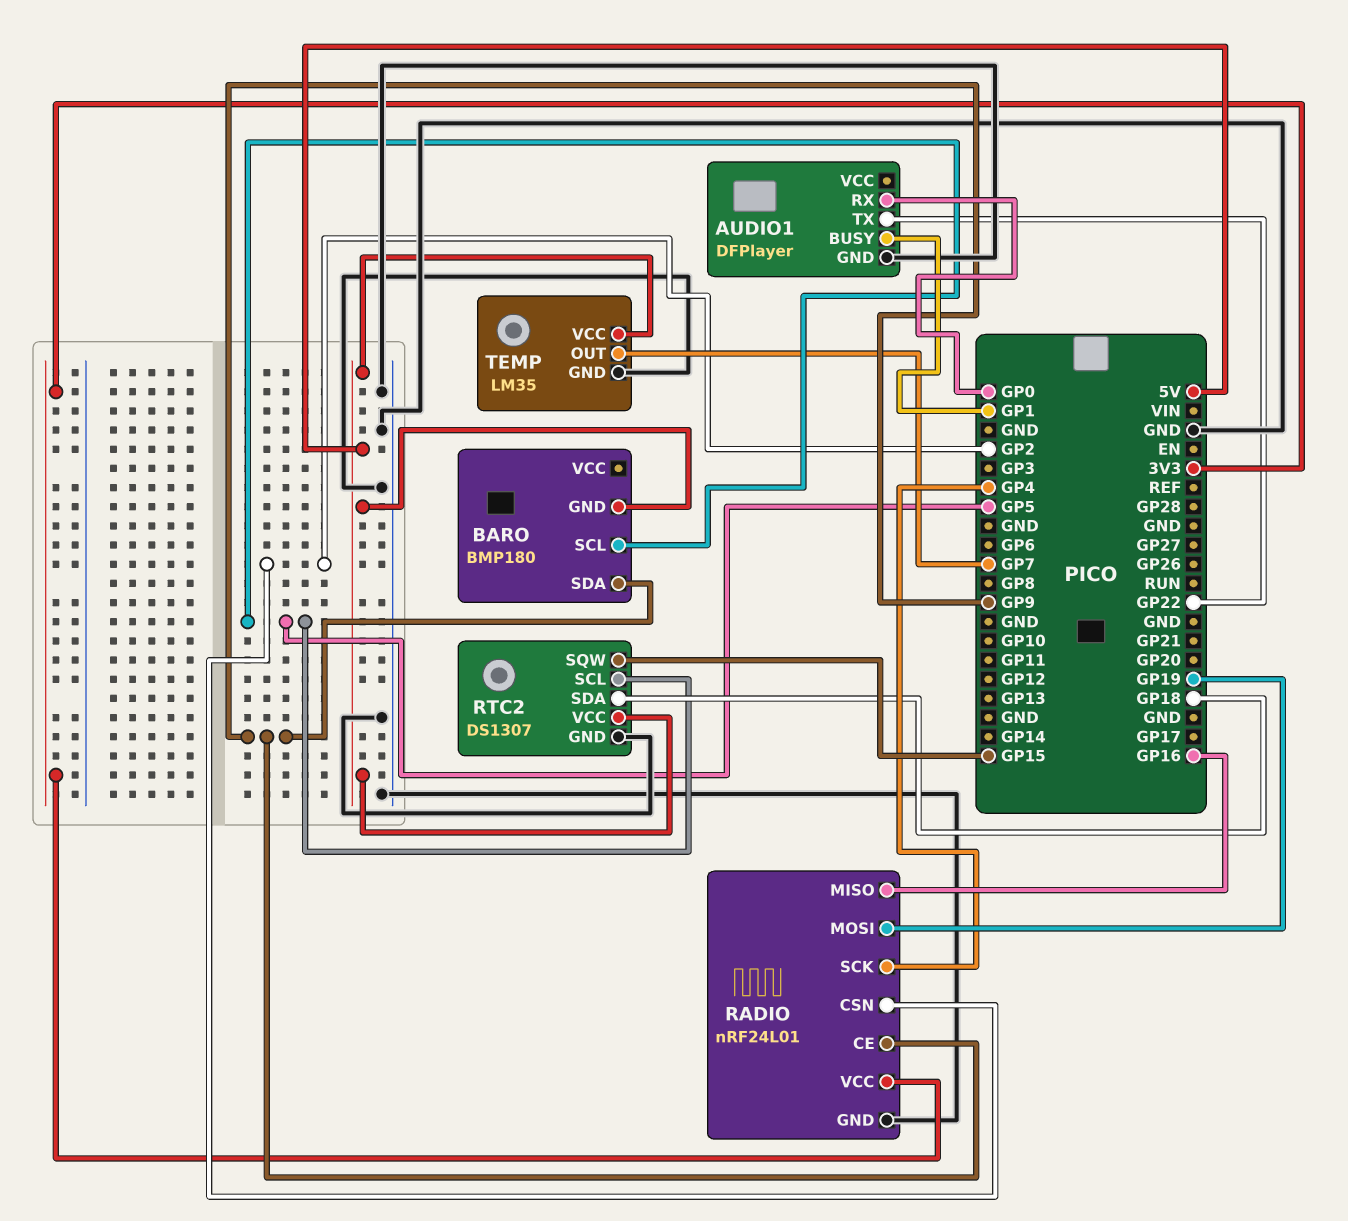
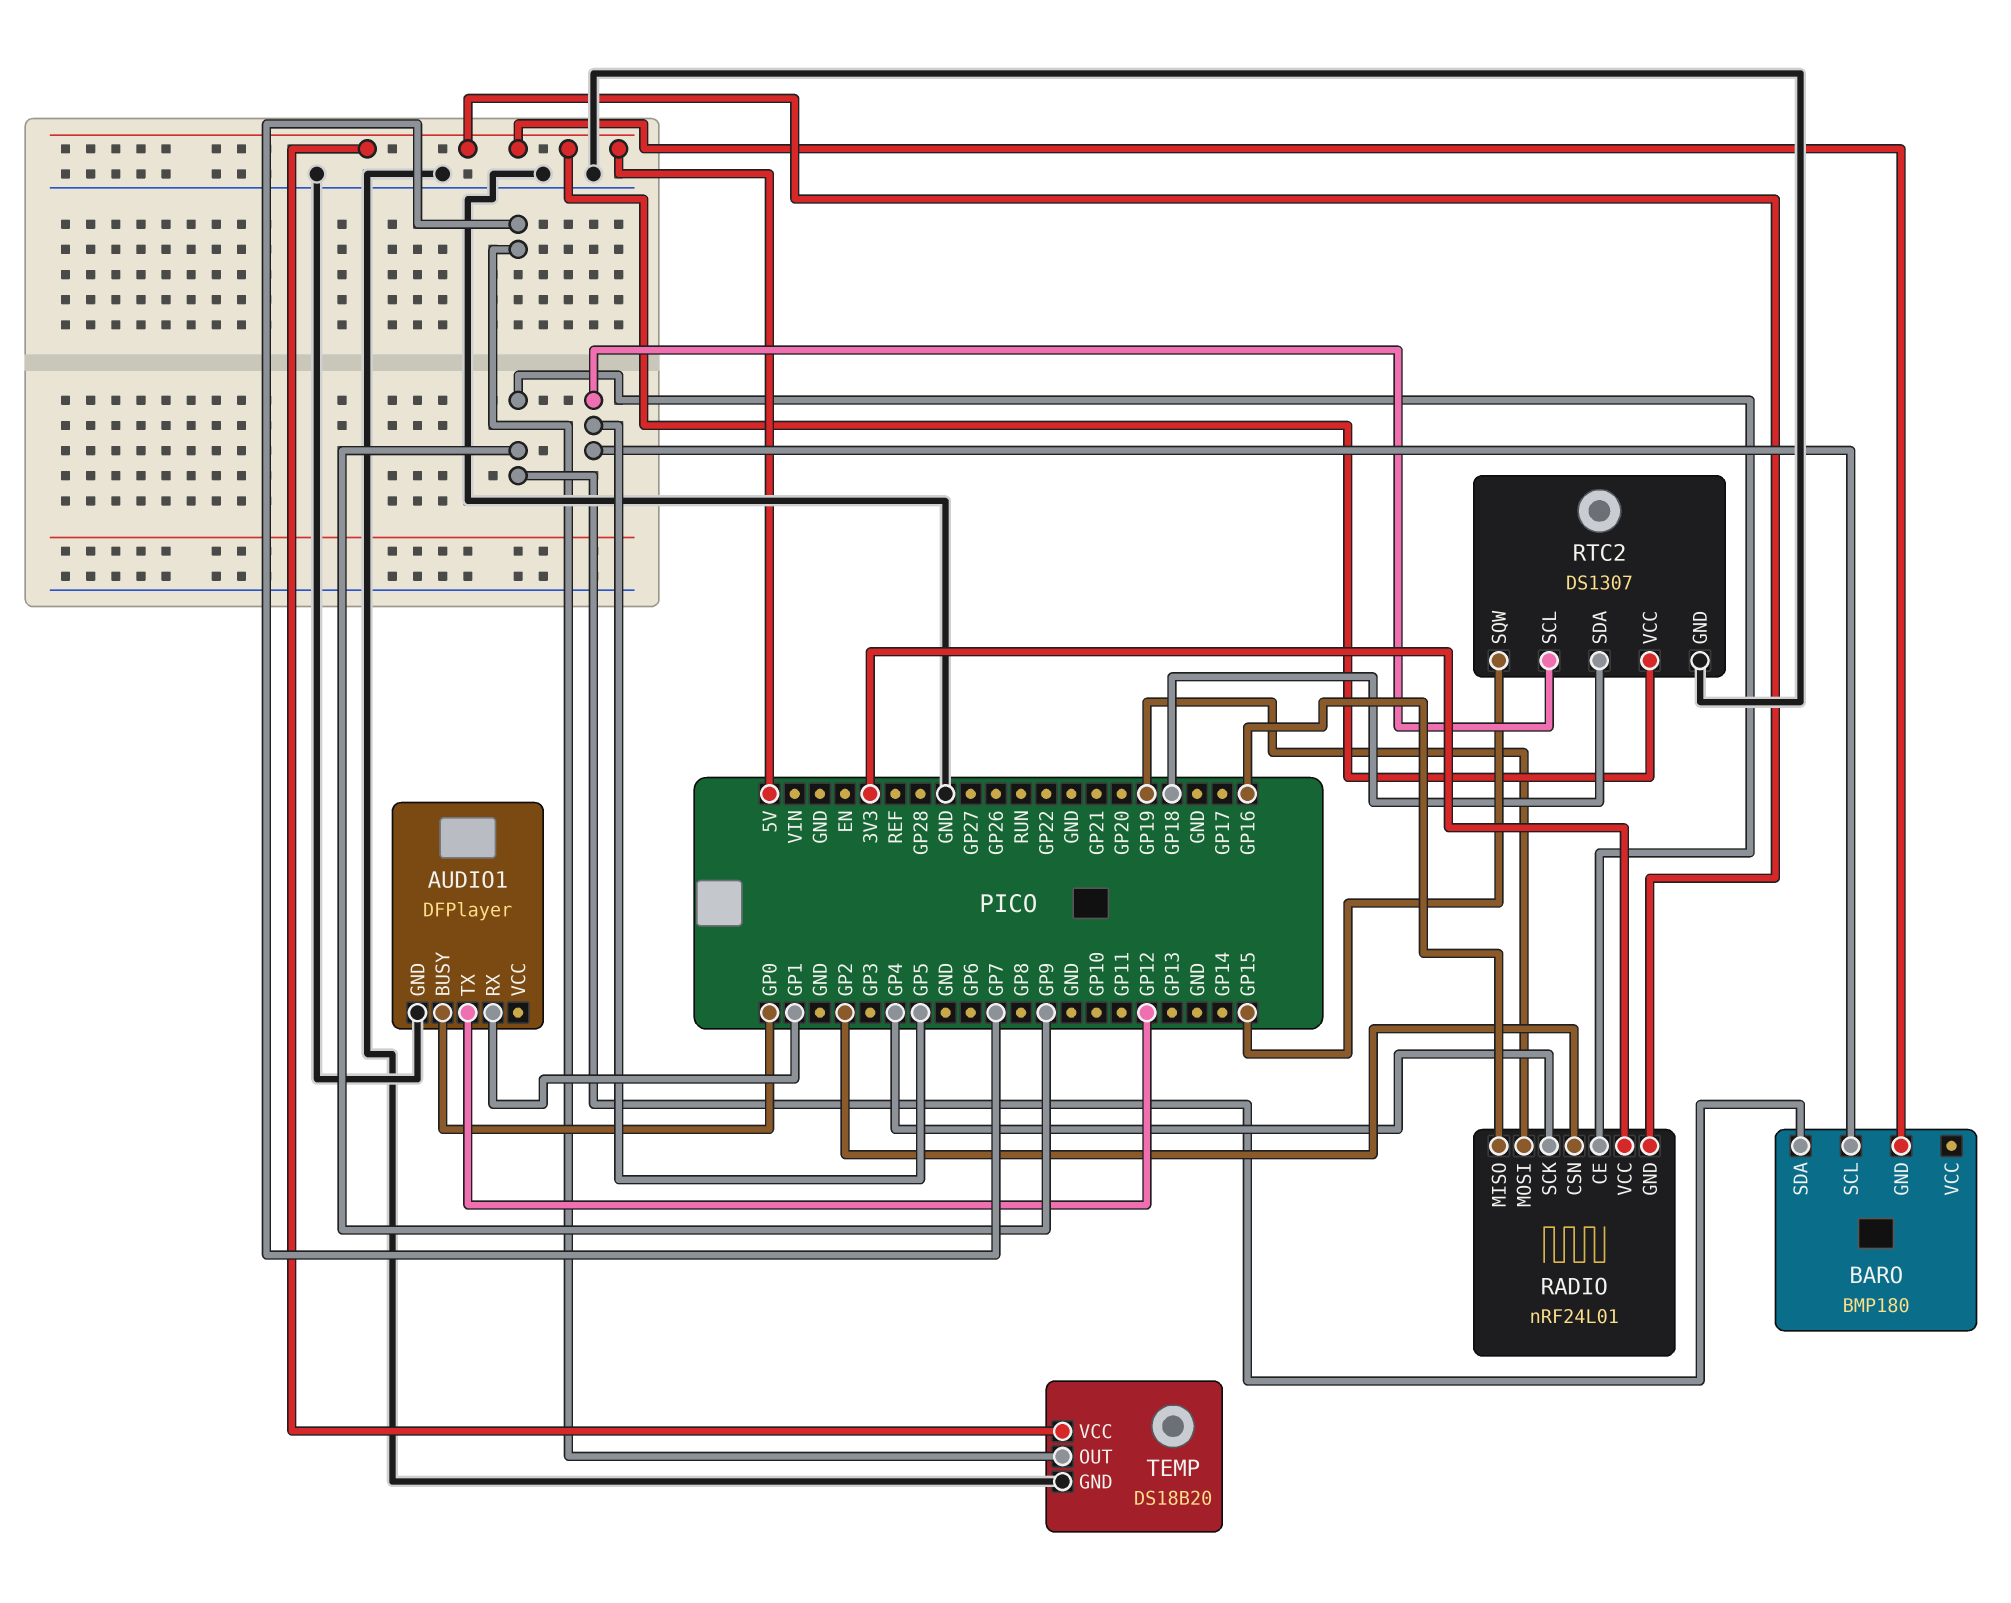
AUDIO1 pin BUSY: GP1 -> GP0
AUDIO1 pin RX: GP0 -> GP1
AUDIO1 pin TX: GP22 -> GP12
RADIO pin GND: GND -> 5V
TEMP: LM35 -> DS18B20

